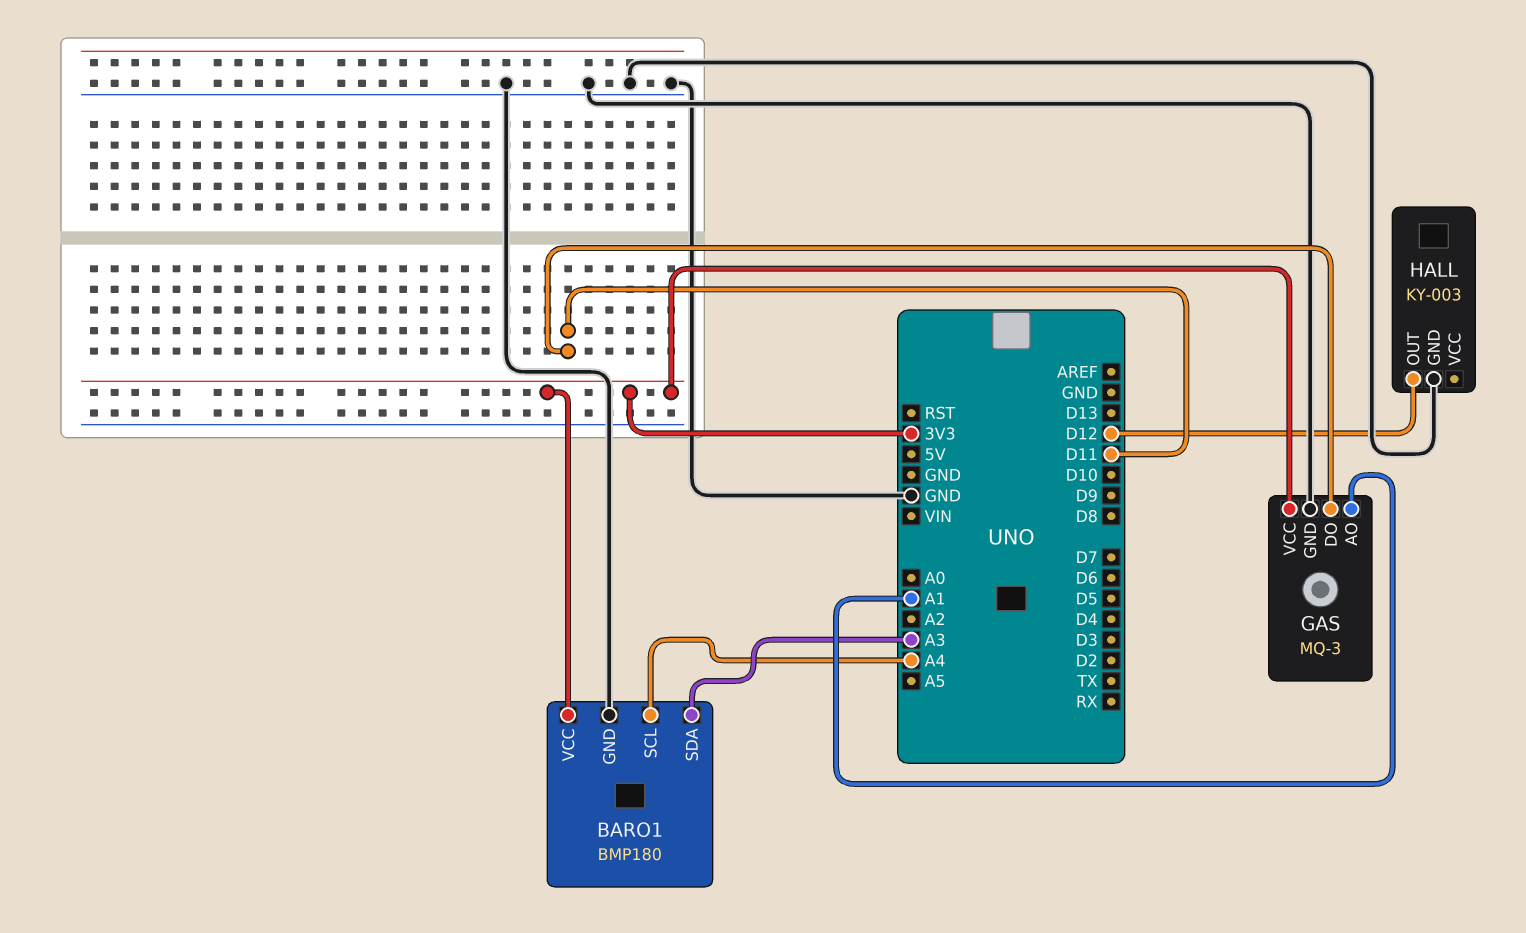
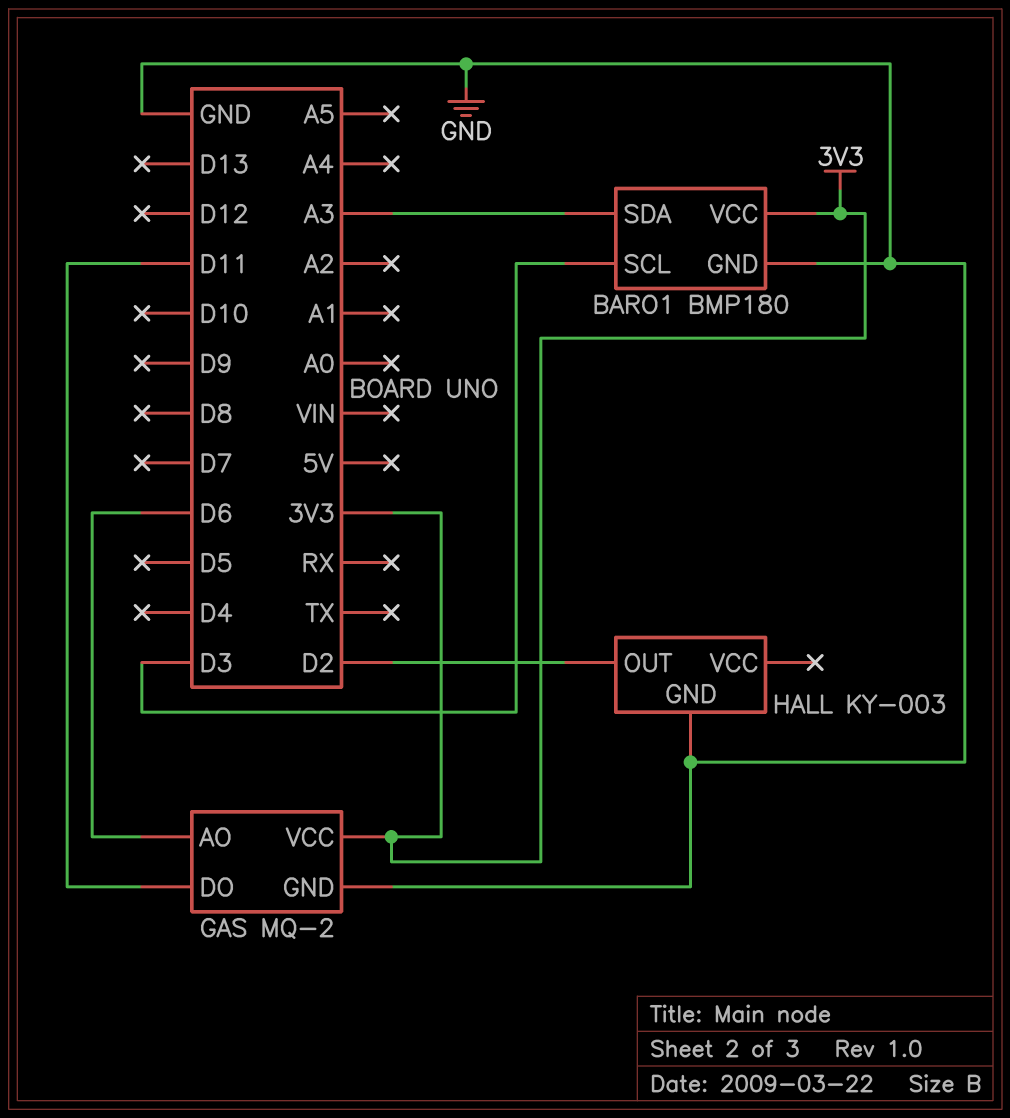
BARO1 pin SCL: A4 -> D3
GAS: MQ-3 -> MQ-2
GAS pin AO: A1 -> D6
HALL pin OUT: D12 -> D2

